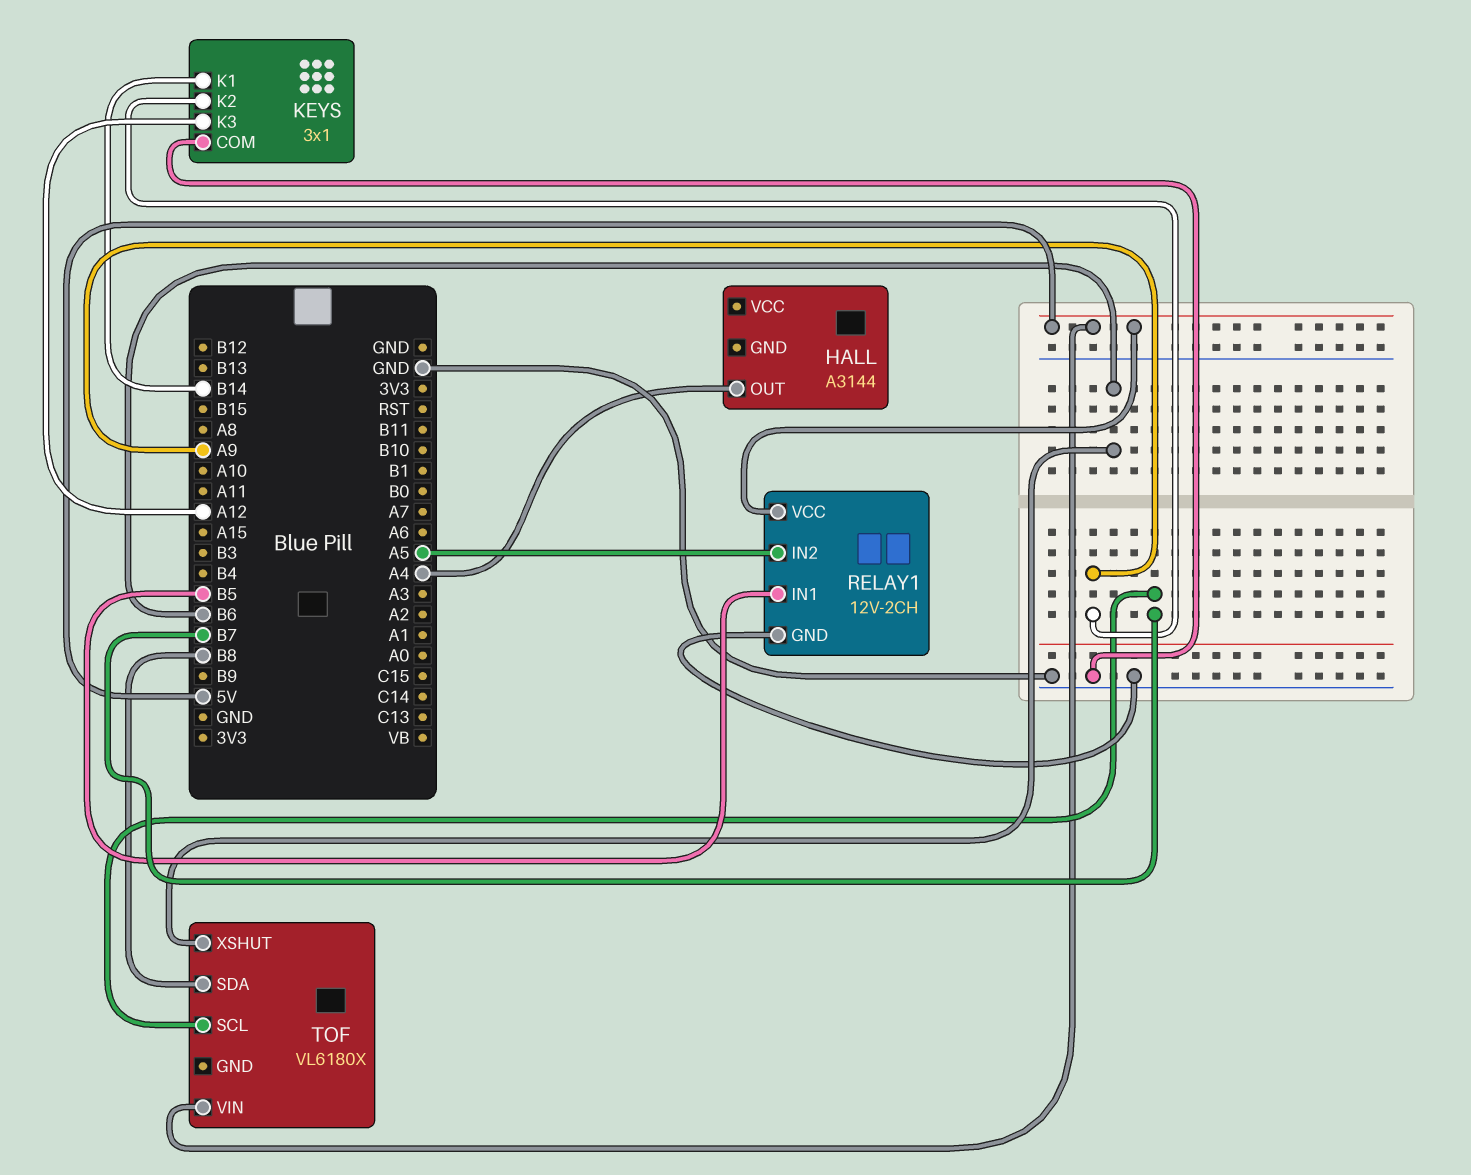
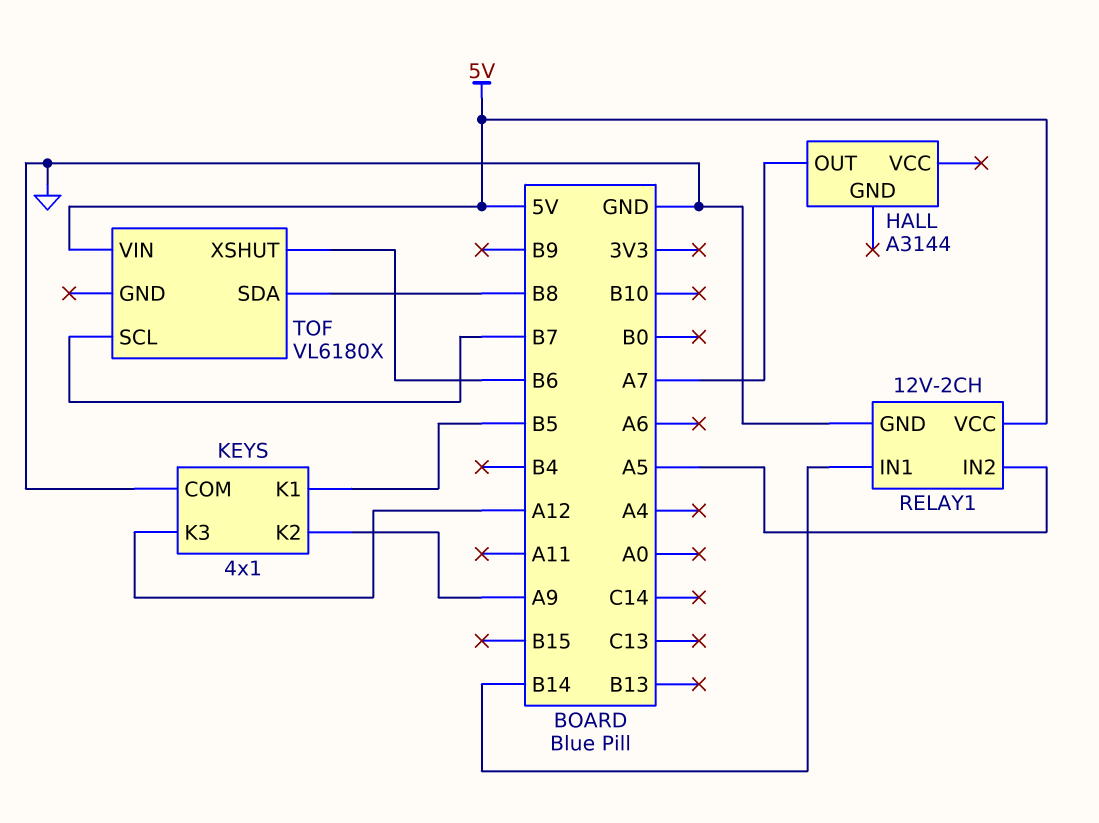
HALL pin OUT: A4 -> A7
KEYS: 3x1 -> 4x1
KEYS pin K1: B14 -> B5
RELAY1 pin IN1: B5 -> B14

